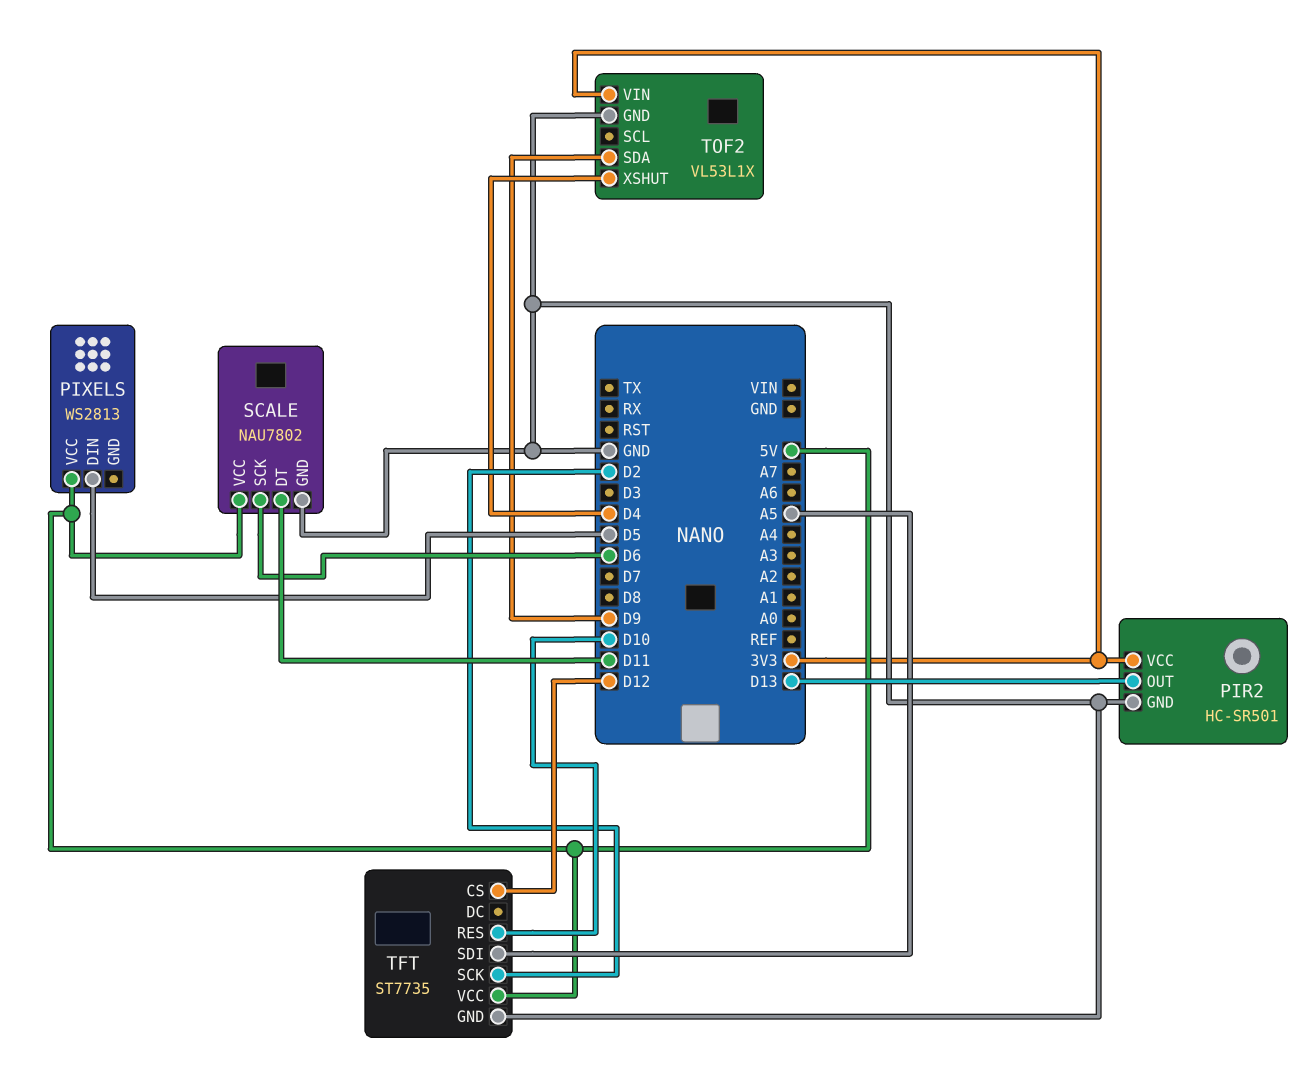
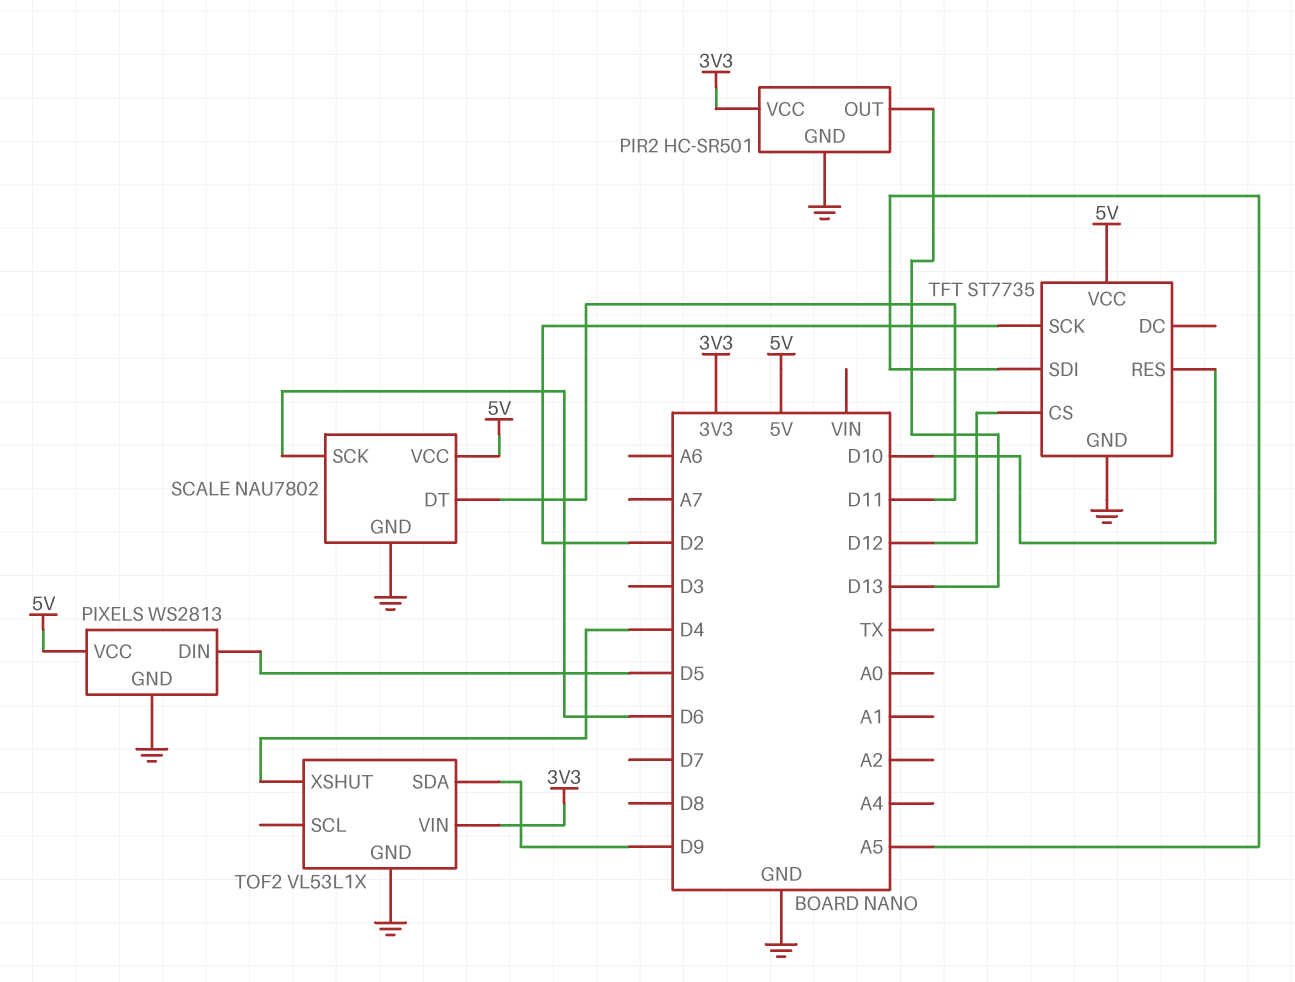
PIXELS pin GND: none -> GND

